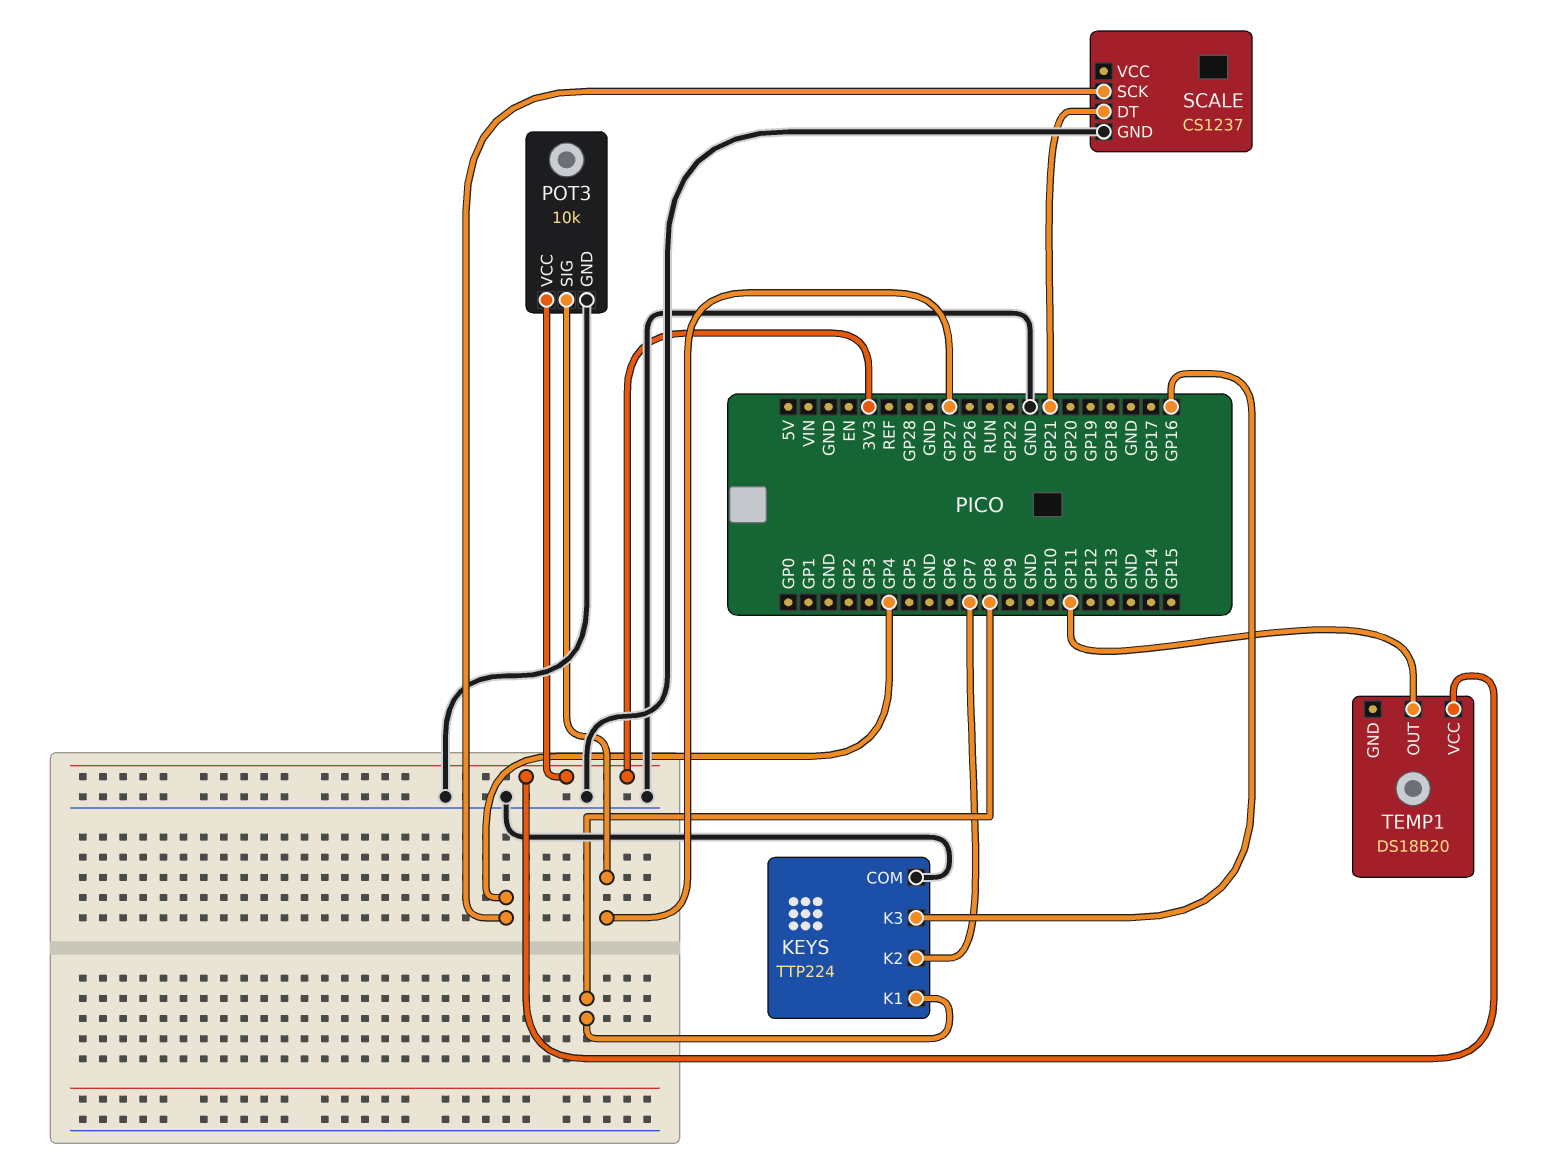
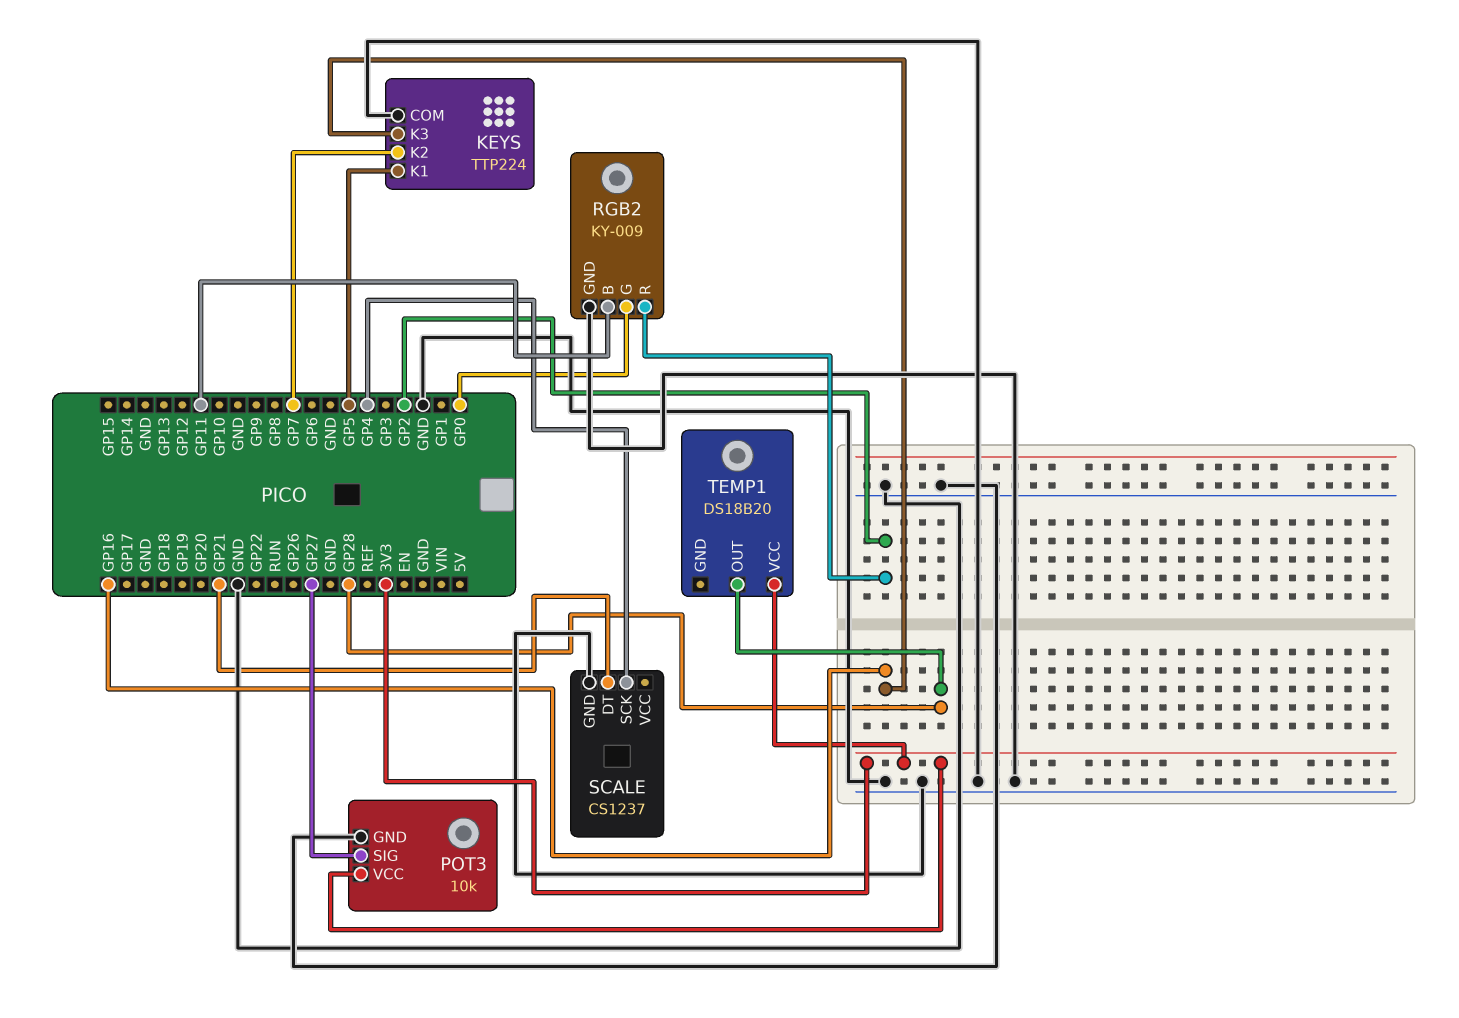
KEYS pin K1: GP8 -> GP5
RGB2: none -> KY-009
RGB2 pin B: none -> GP11
RGB2 pin G: none -> GP0
RGB2 pin GND: none -> GND
RGB2 pin R: none -> GP2
TEMP1 pin OUT: GP11 -> GP28

